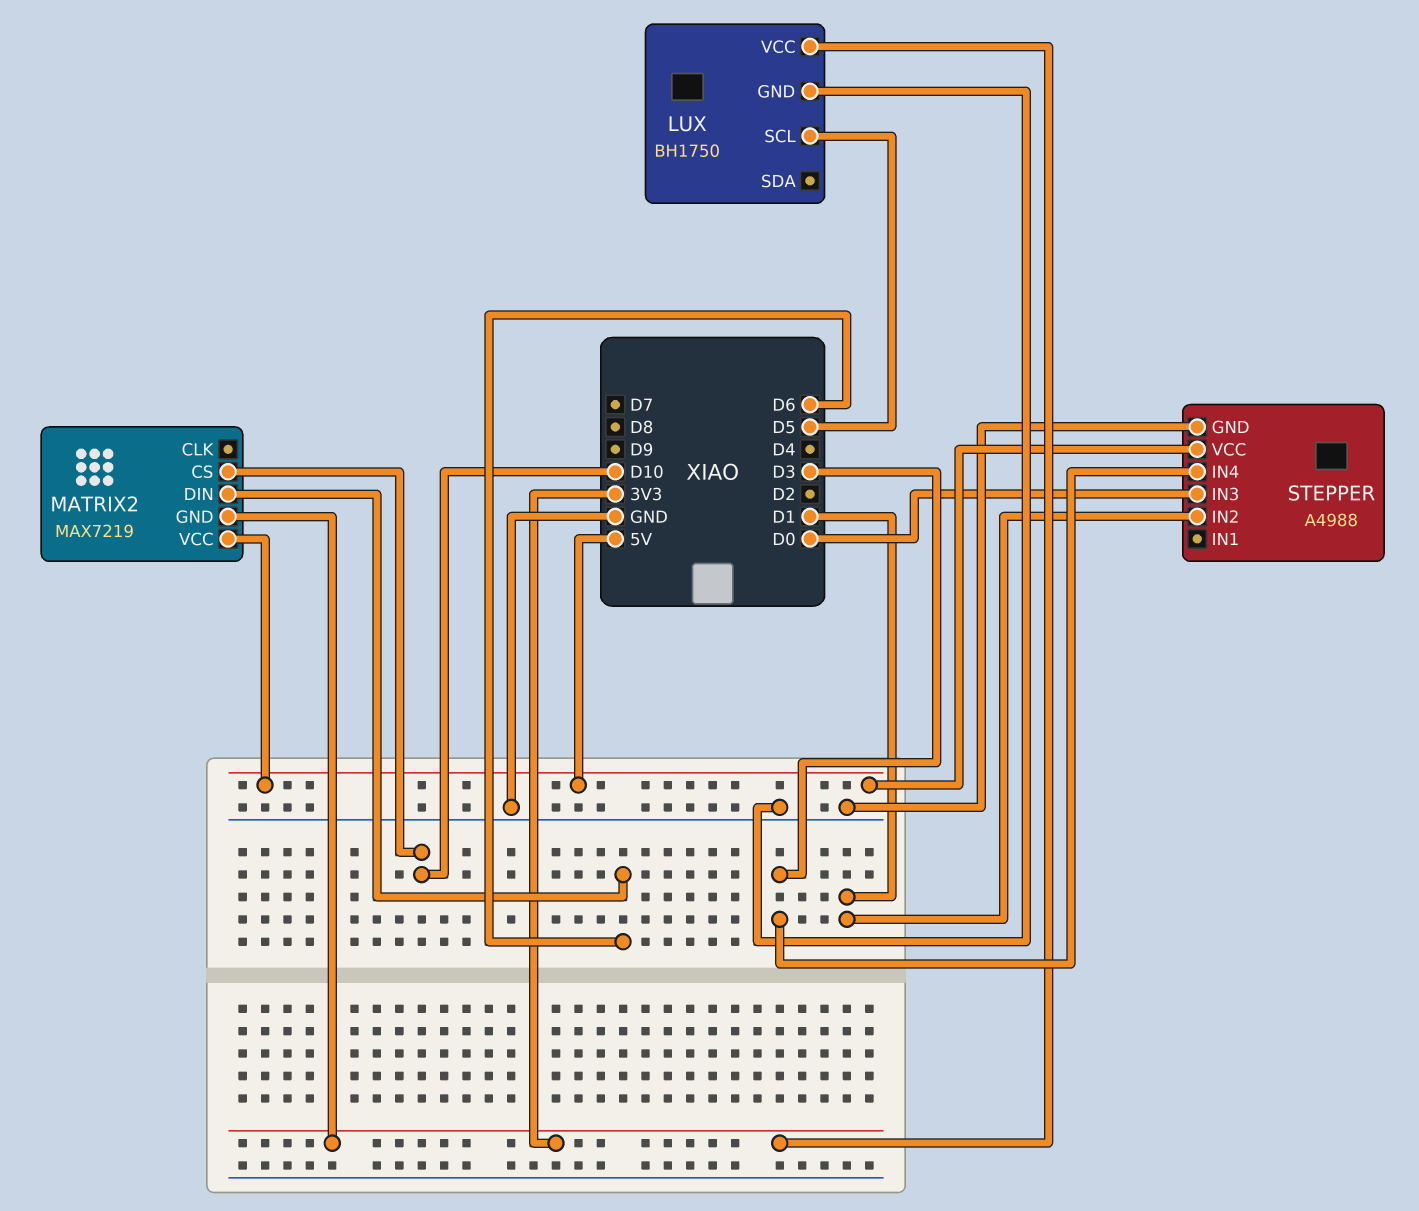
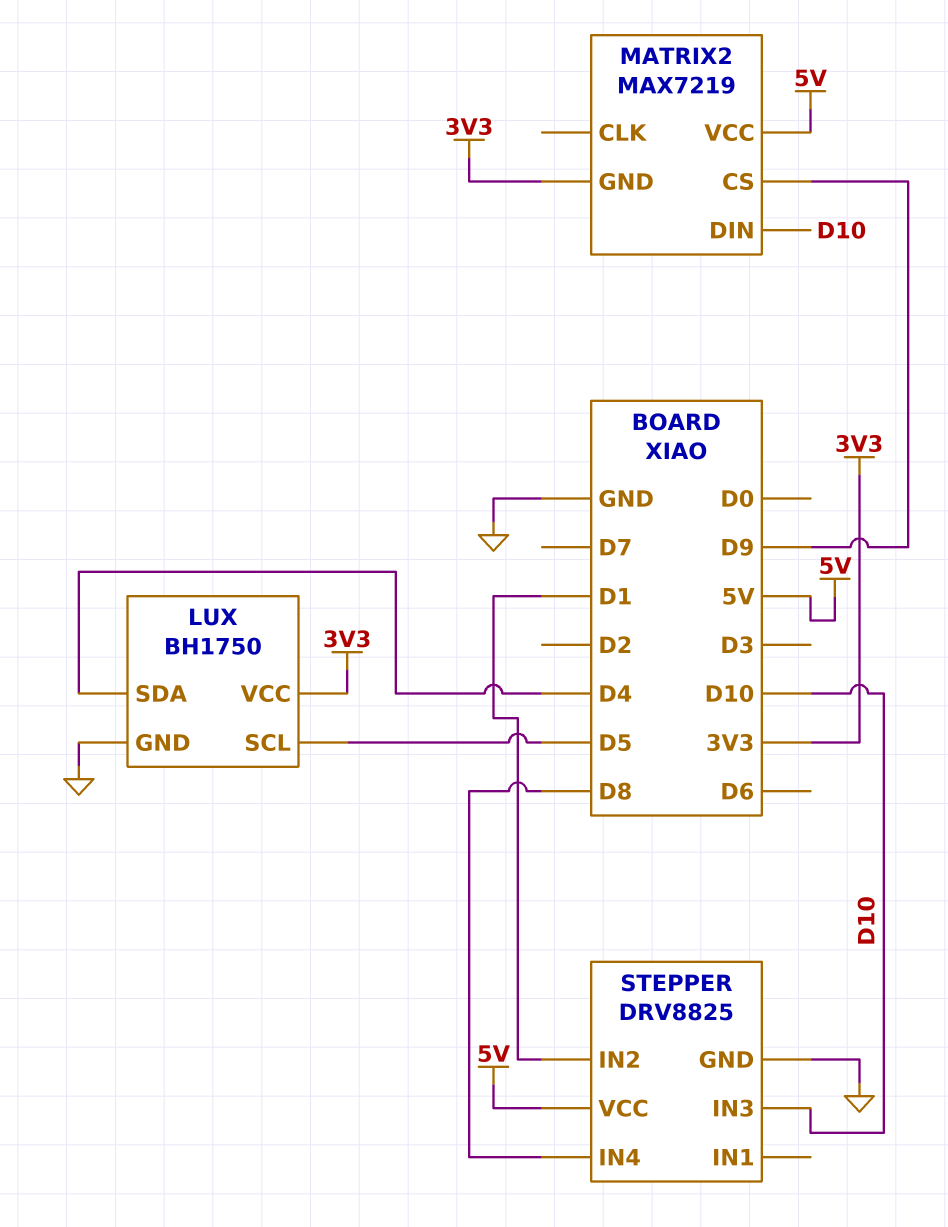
LUX pin SDA: none -> D4
MATRIX2 pin CS: D10 -> D9
MATRIX2 pin DIN: D6 -> D10
STEPPER: A4988 -> DRV8825
STEPPER pin IN3: D0 -> D10
STEPPER pin IN4: D3 -> D8

